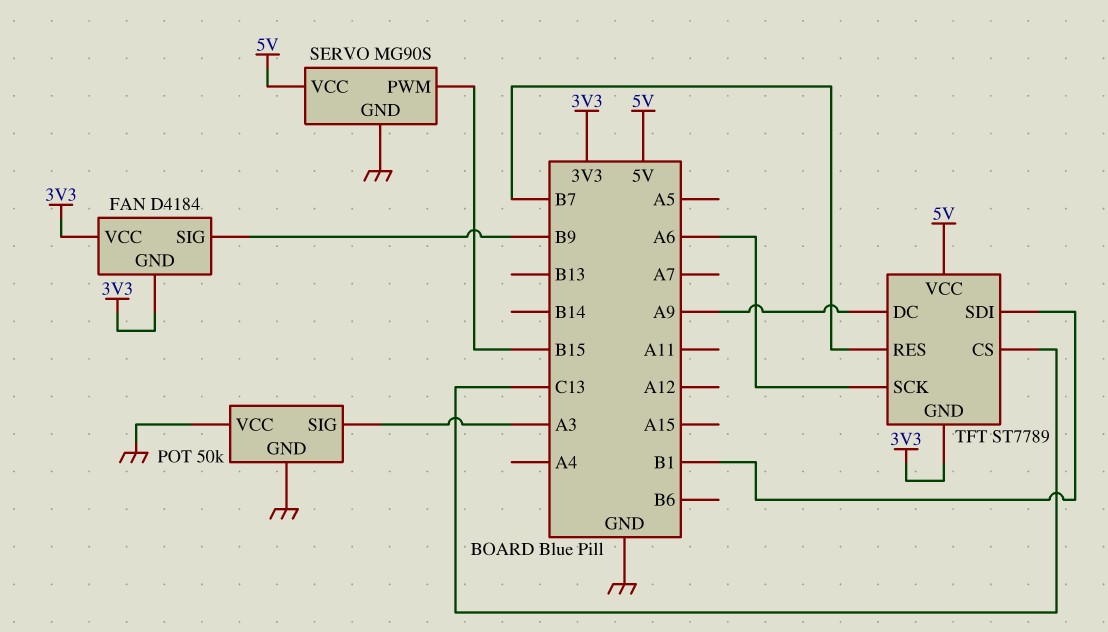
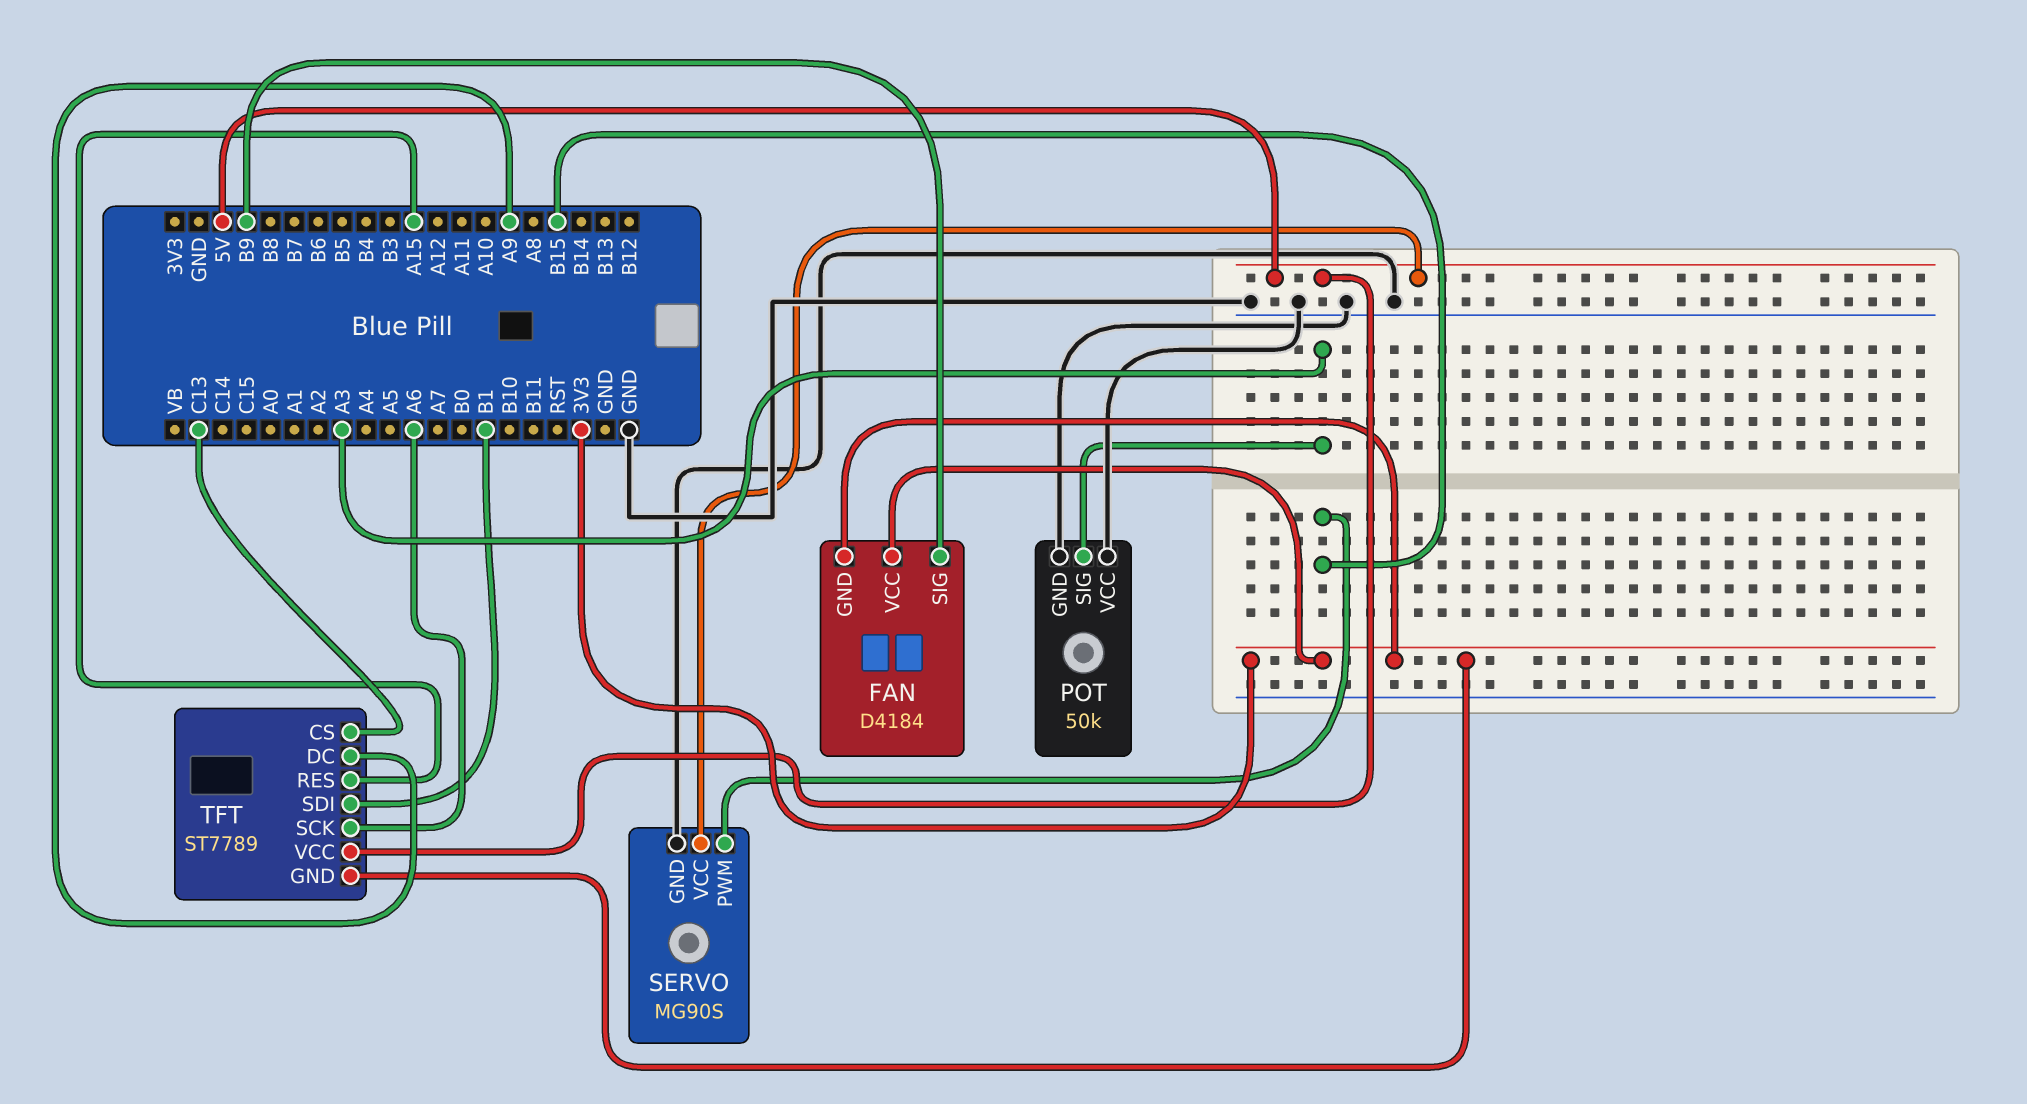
TFT pin RES: B7 -> A15

